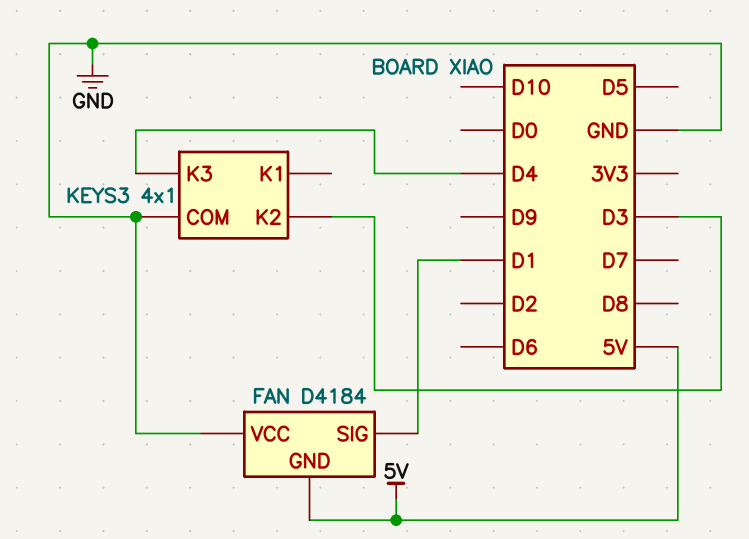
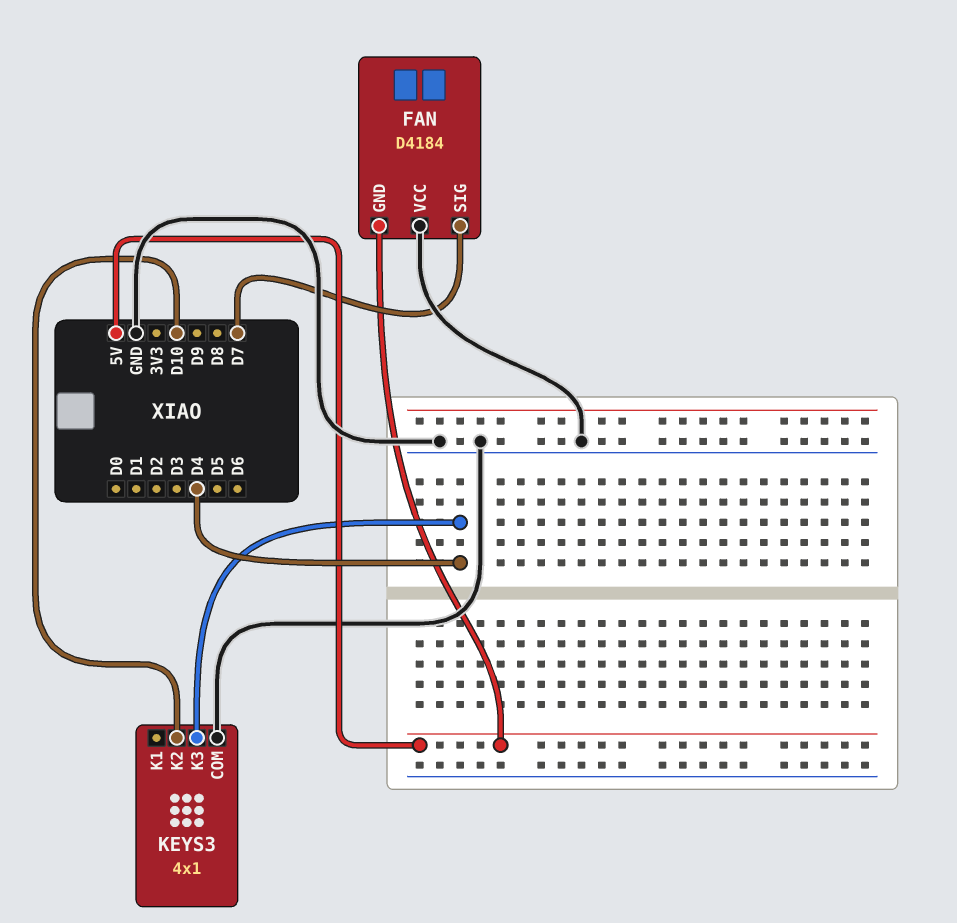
FAN pin SIG: D1 -> D7
KEYS3 pin K2: D3 -> D10

